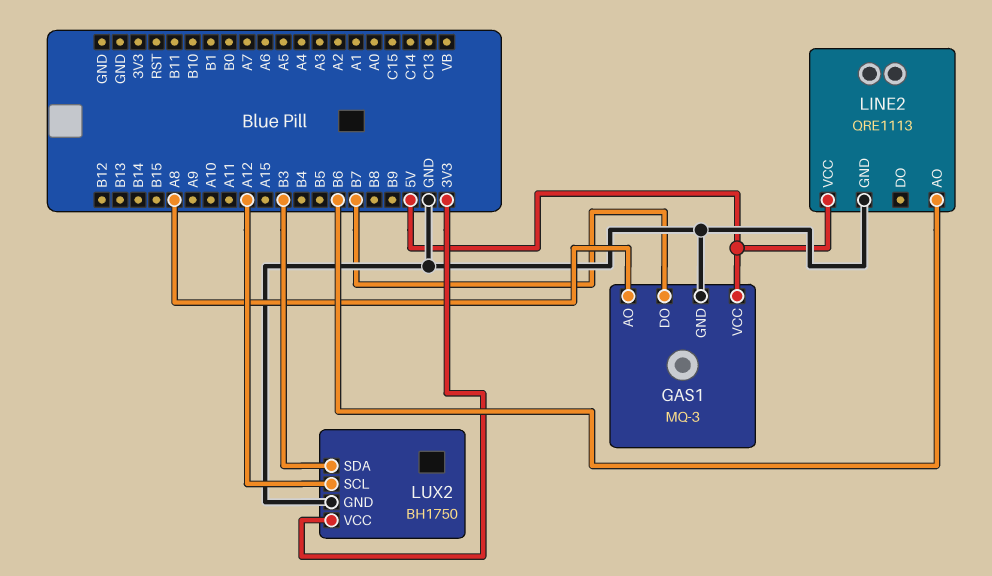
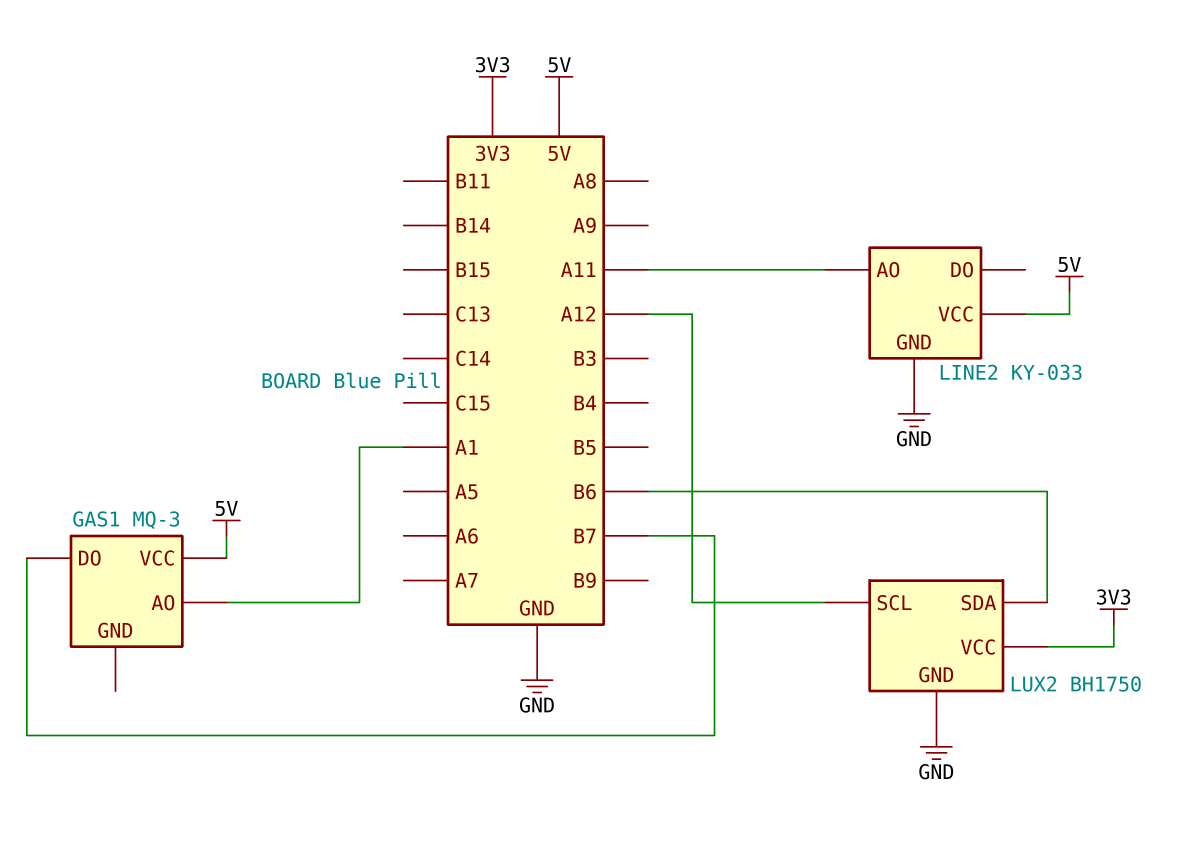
GAS1 pin AO: A8 -> A1
GAS1 pin GND: GND -> none
LINE2: QRE1113 -> KY-033
LINE2 pin AO: B6 -> A11
LUX2 pin SDA: B3 -> B6

